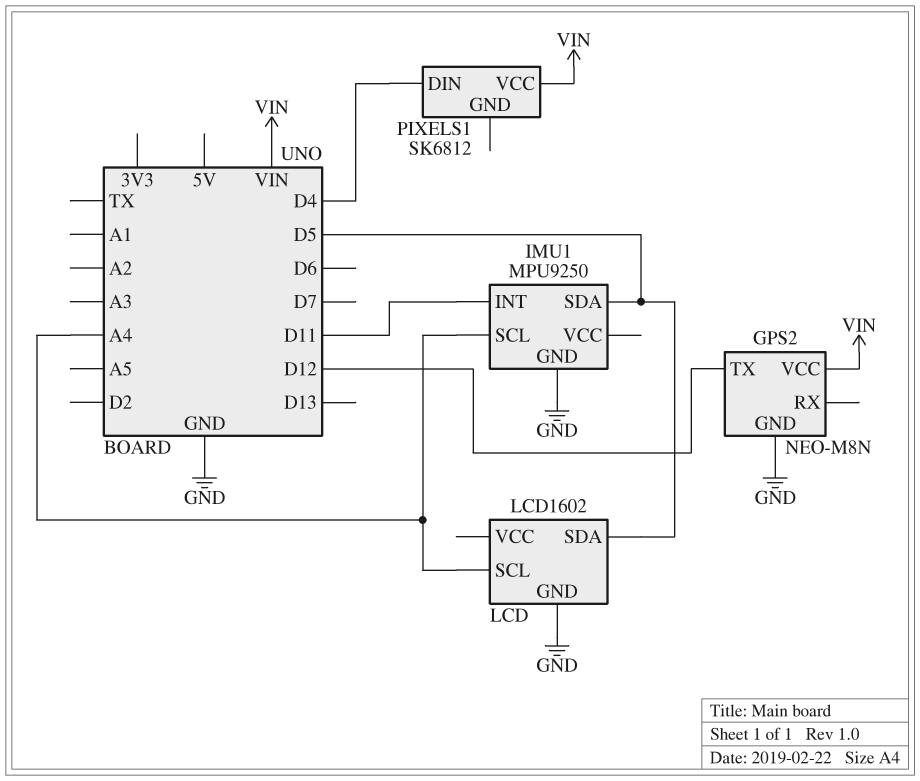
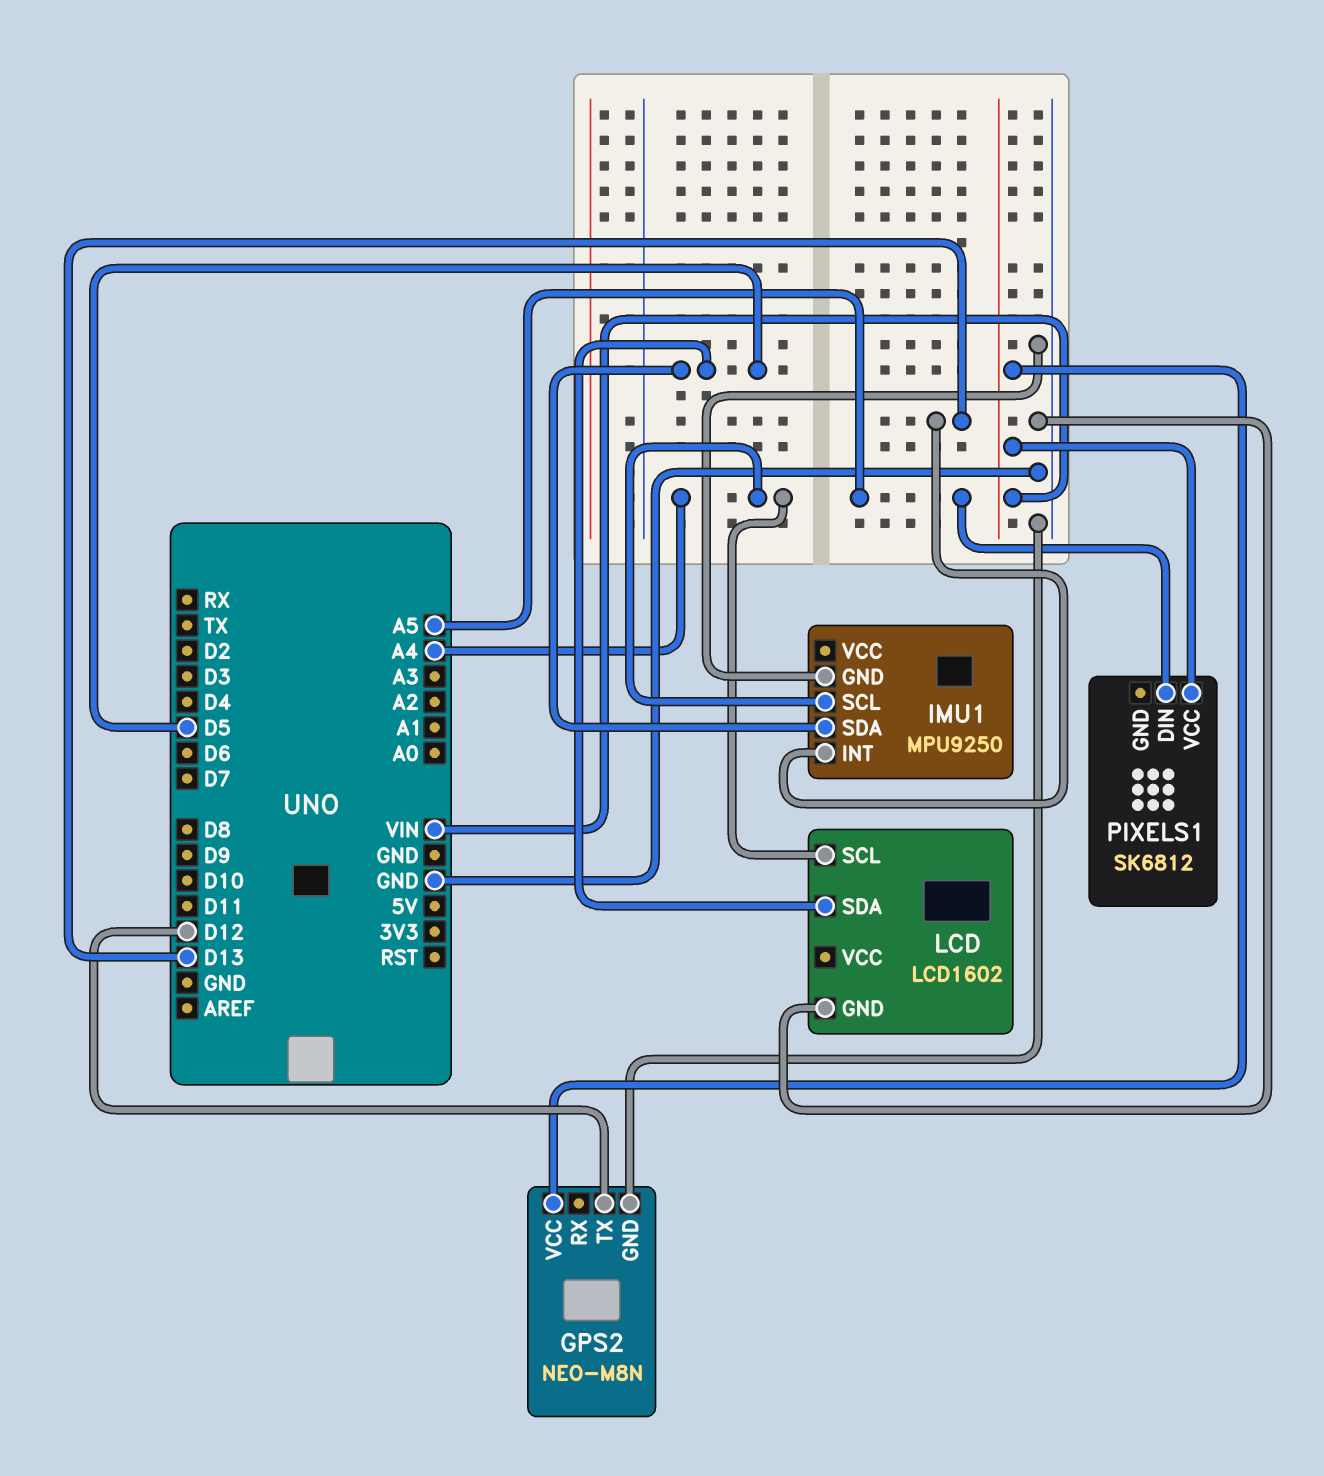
IMU1 pin INT: D11 -> D13
PIXELS1 pin DIN: D4 -> A5

